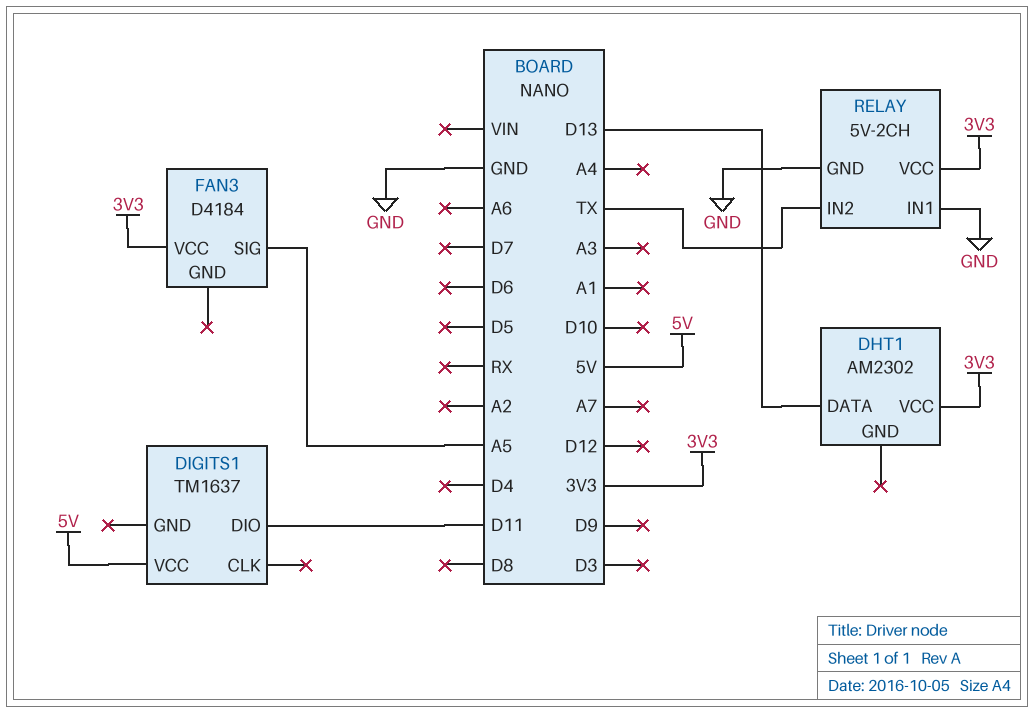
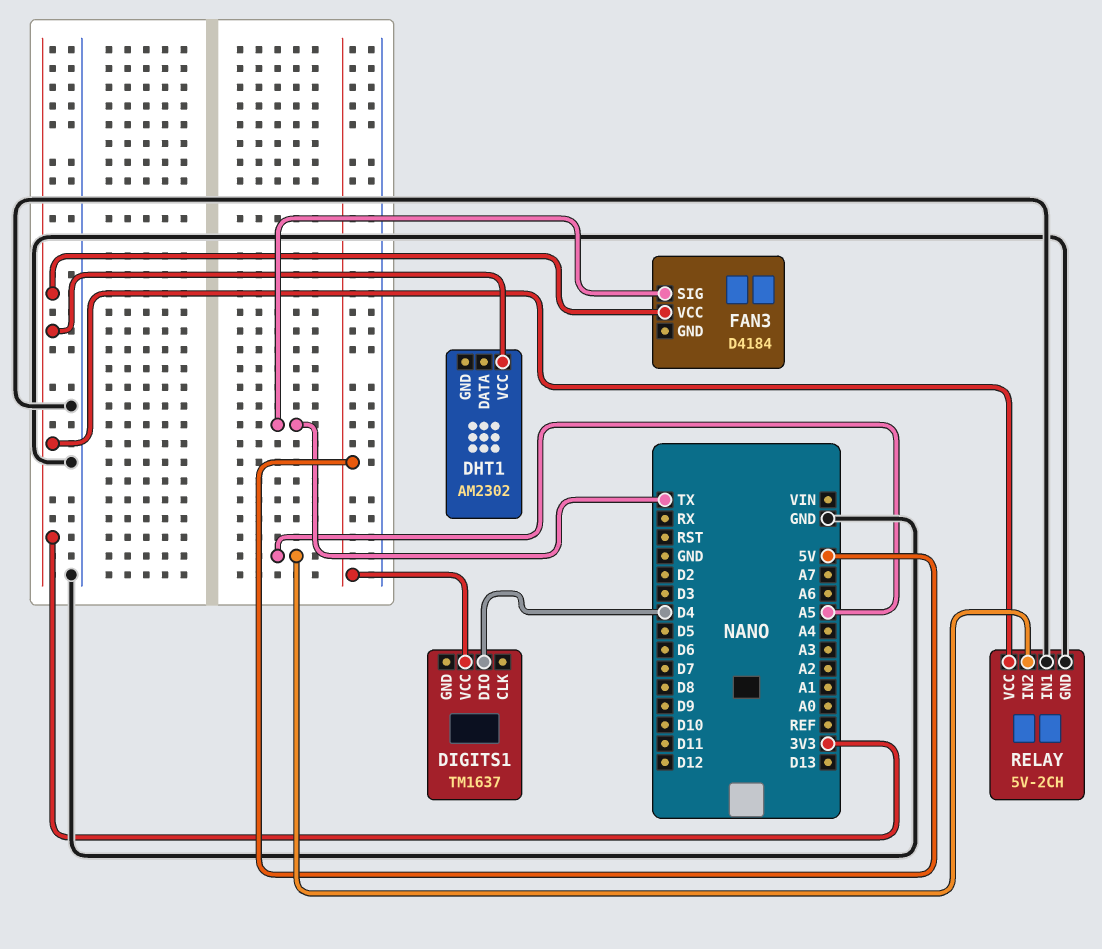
DHT1 pin DATA: D13 -> none
DIGITS1 pin DIO: D11 -> D4
FAN3 pin SIG: A5 -> TX
RELAY pin IN2: TX -> A5

